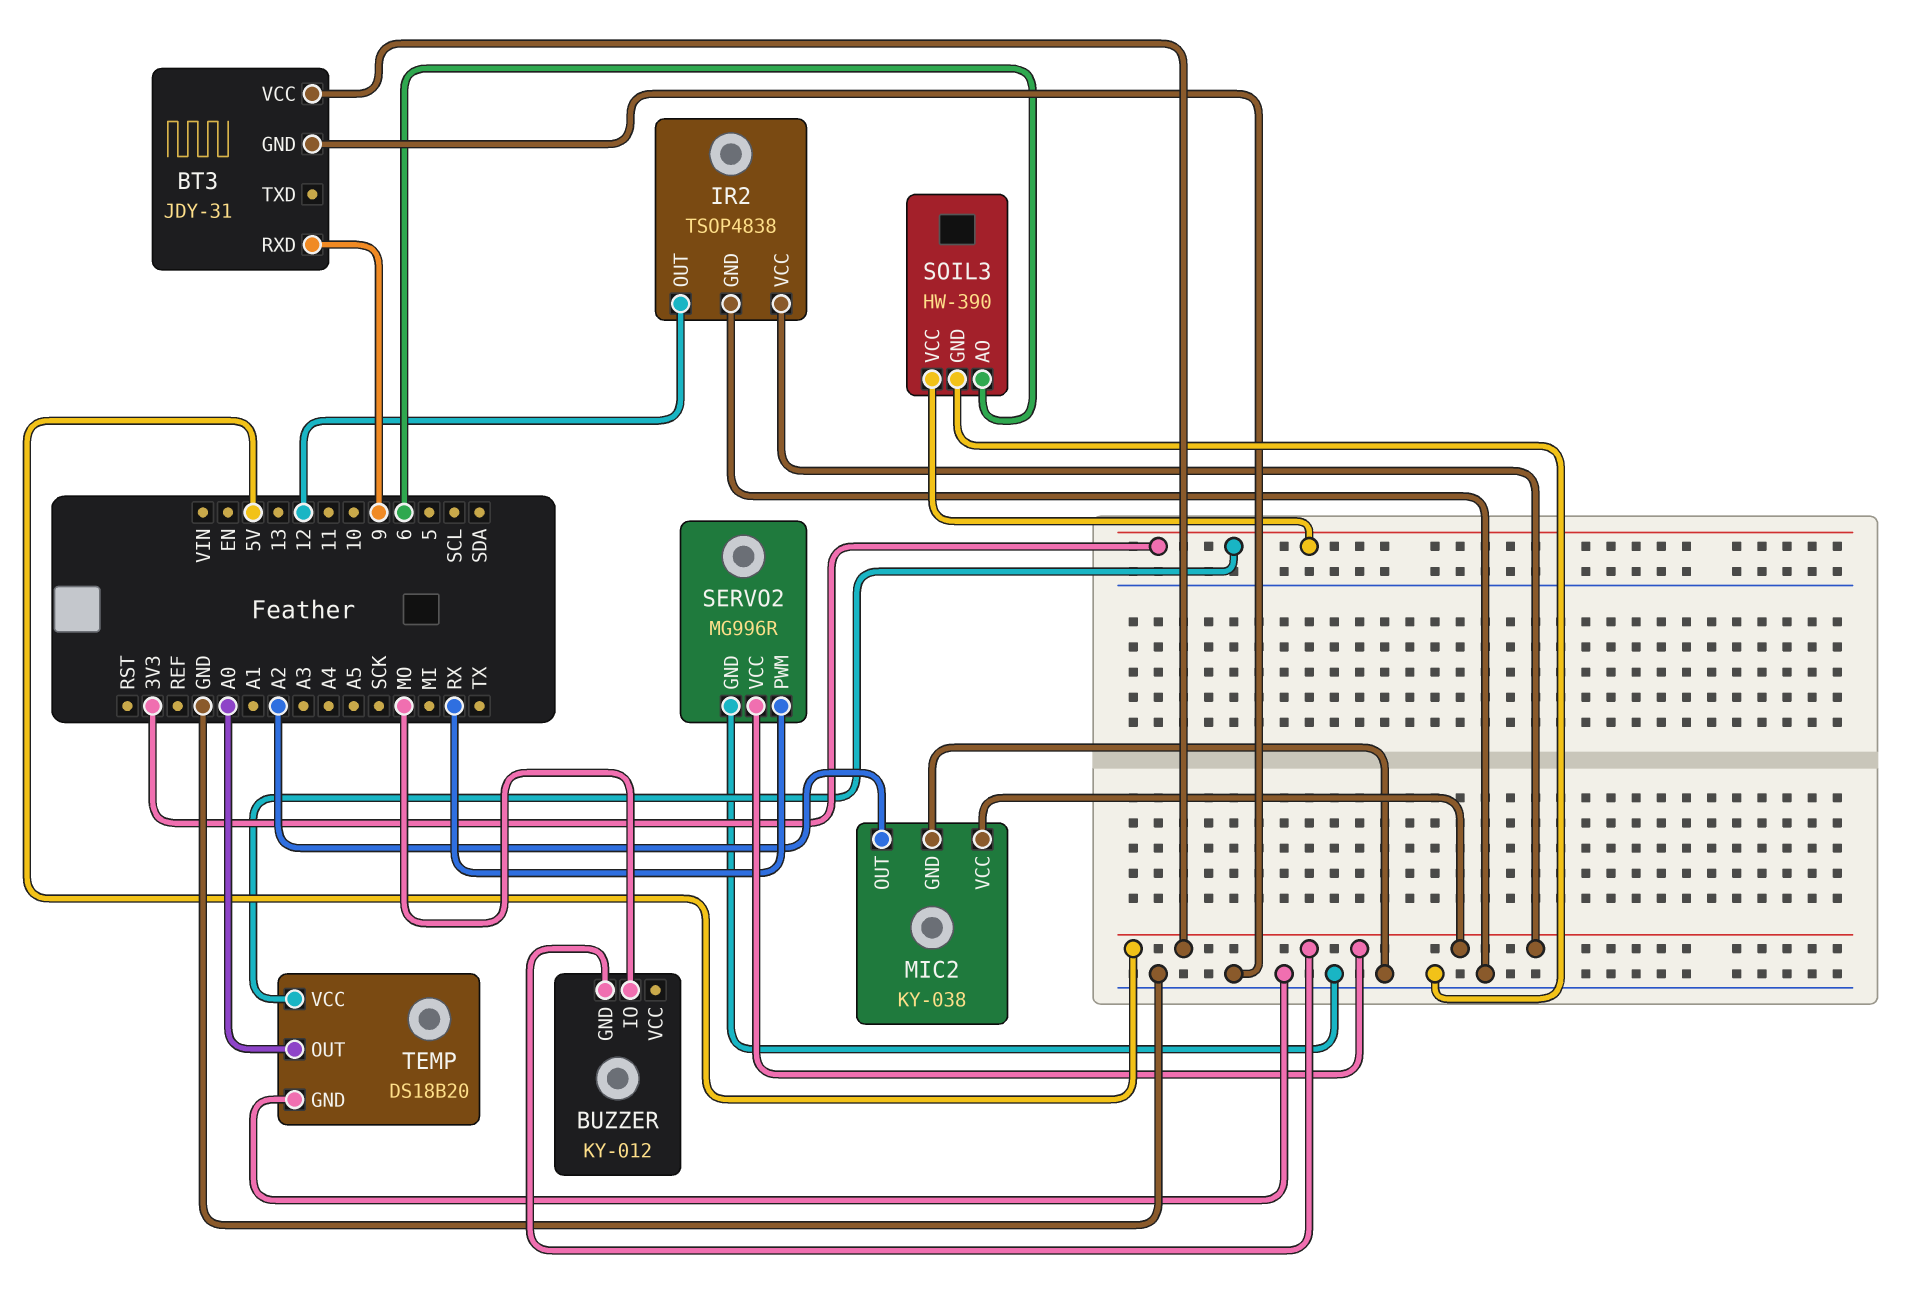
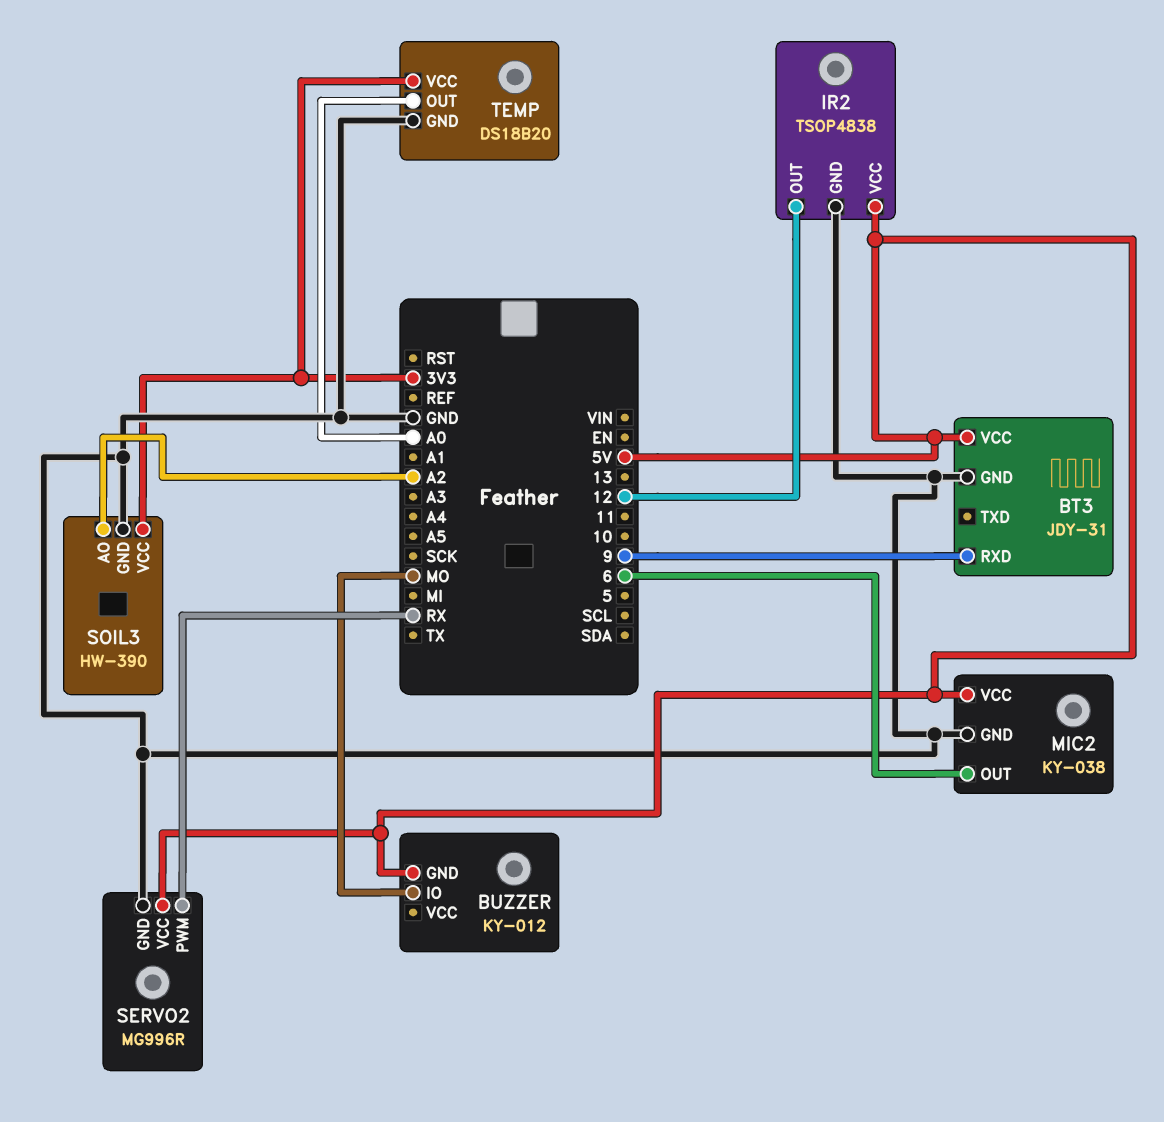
MIC2 pin OUT: A2 -> 6
SOIL3 pin AO: 6 -> A2

